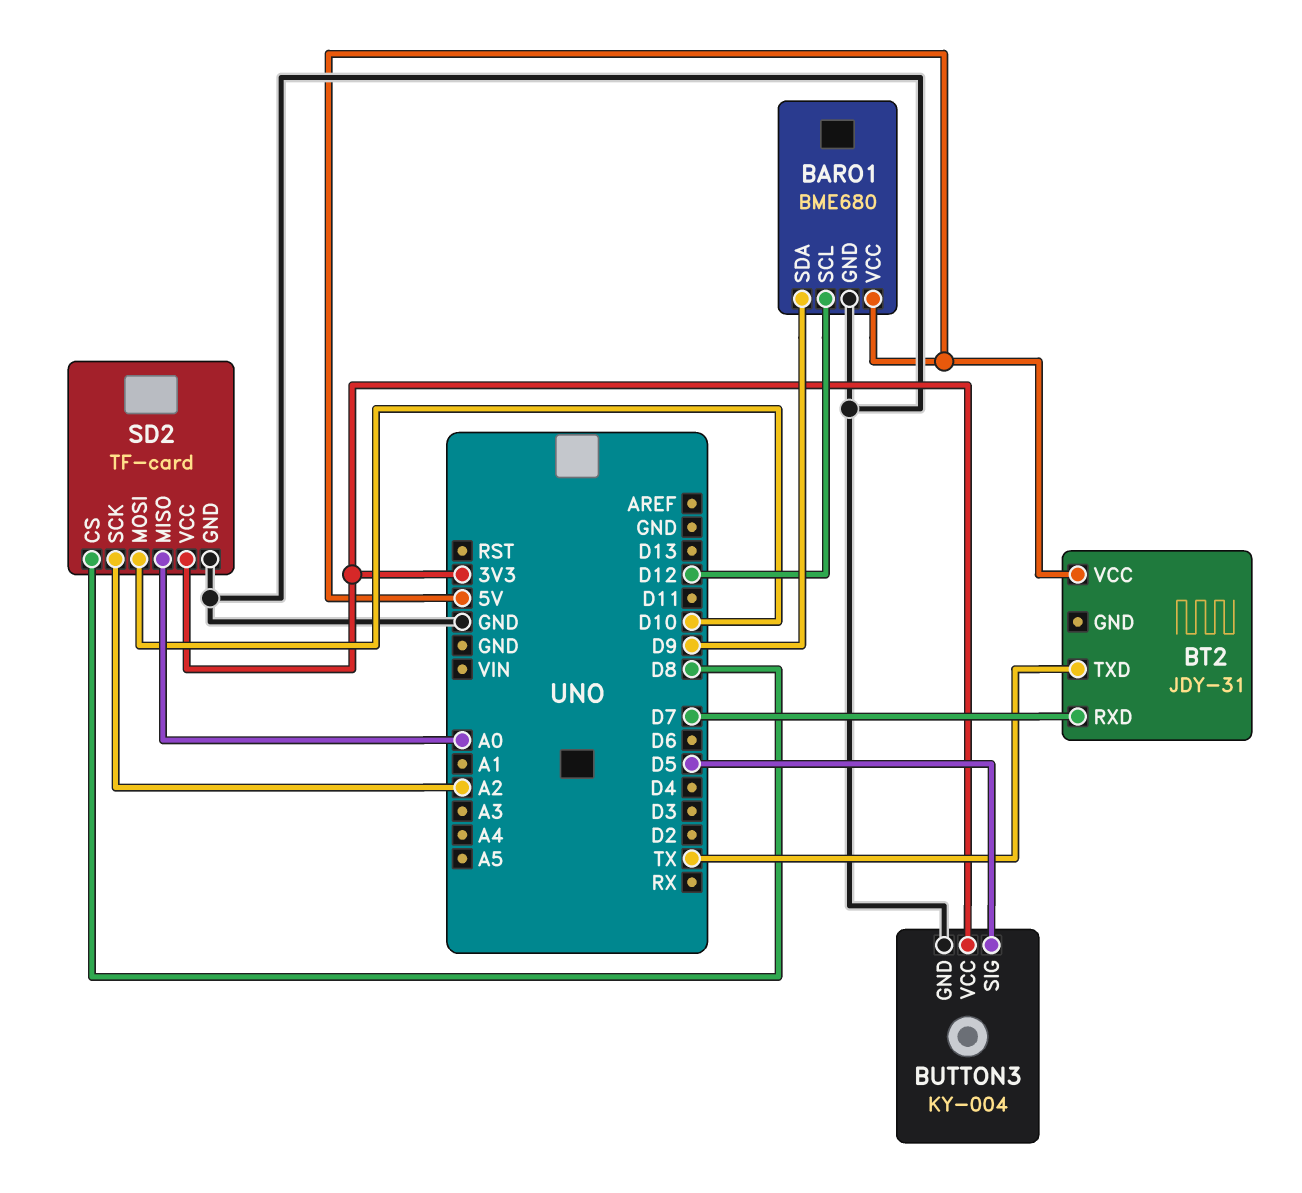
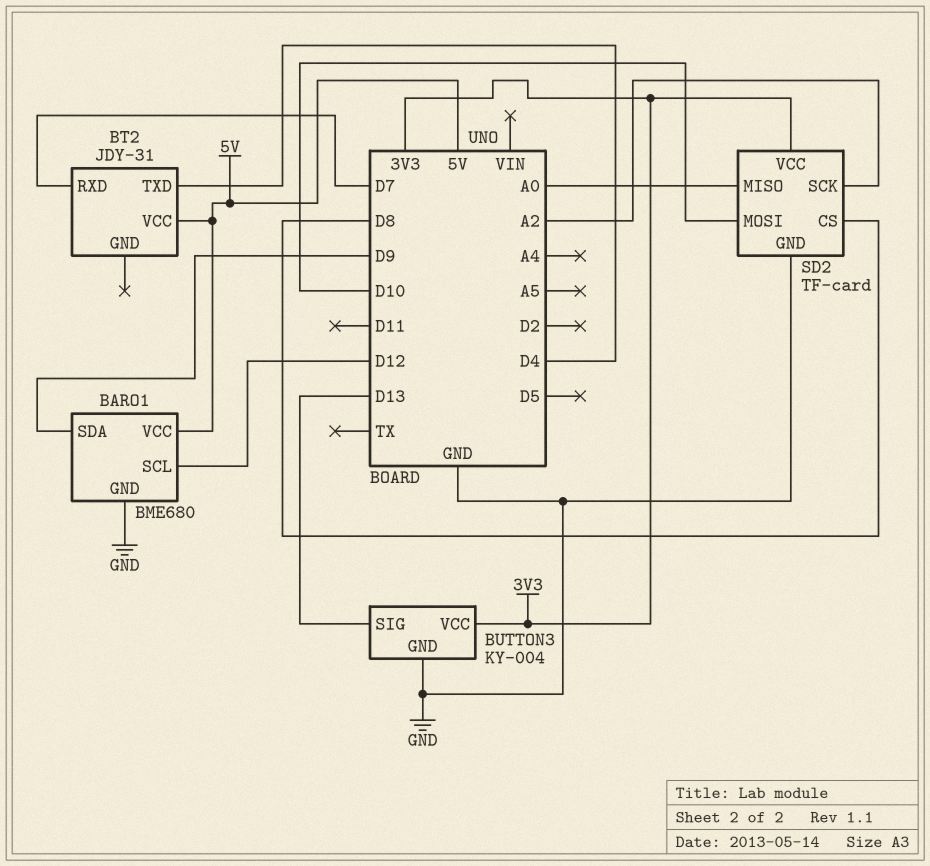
BT2 pin TXD: TX -> D4
BUTTON3 pin SIG: D5 -> D13

